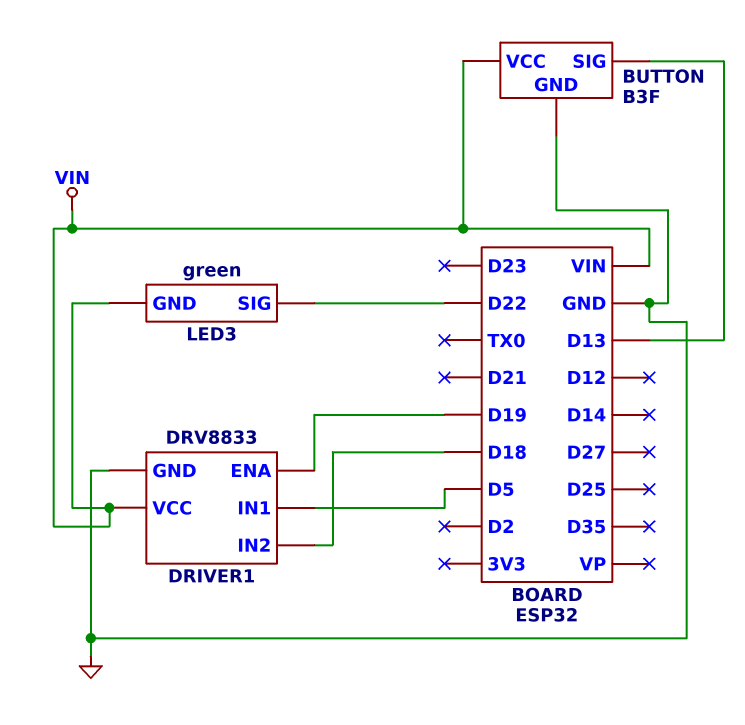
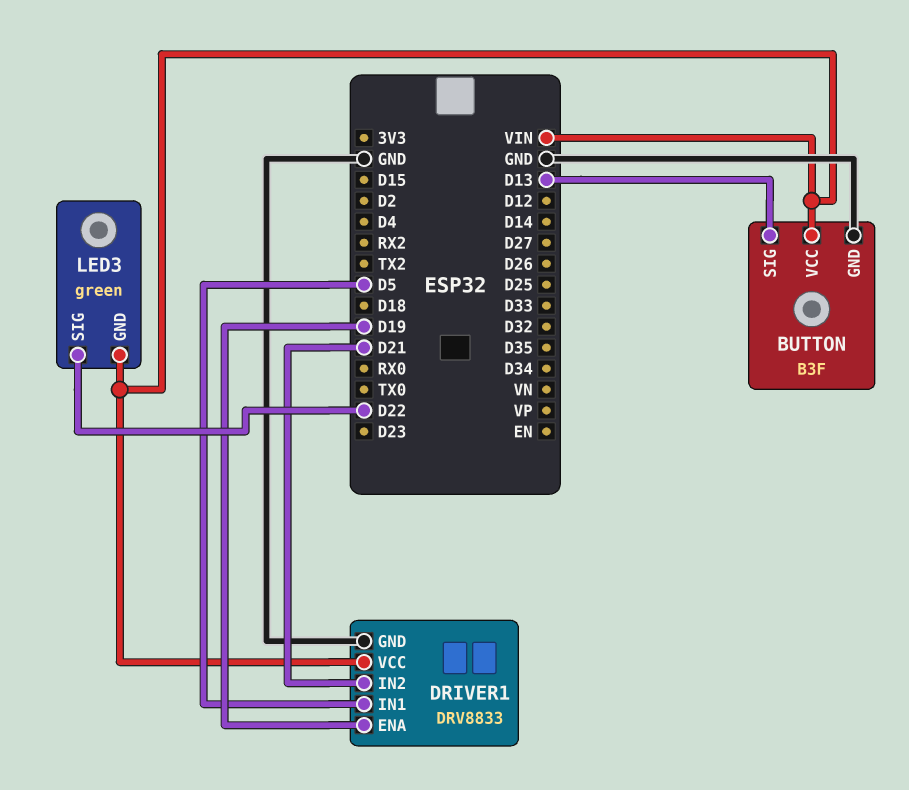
DRIVER1 pin IN2: D18 -> D21

